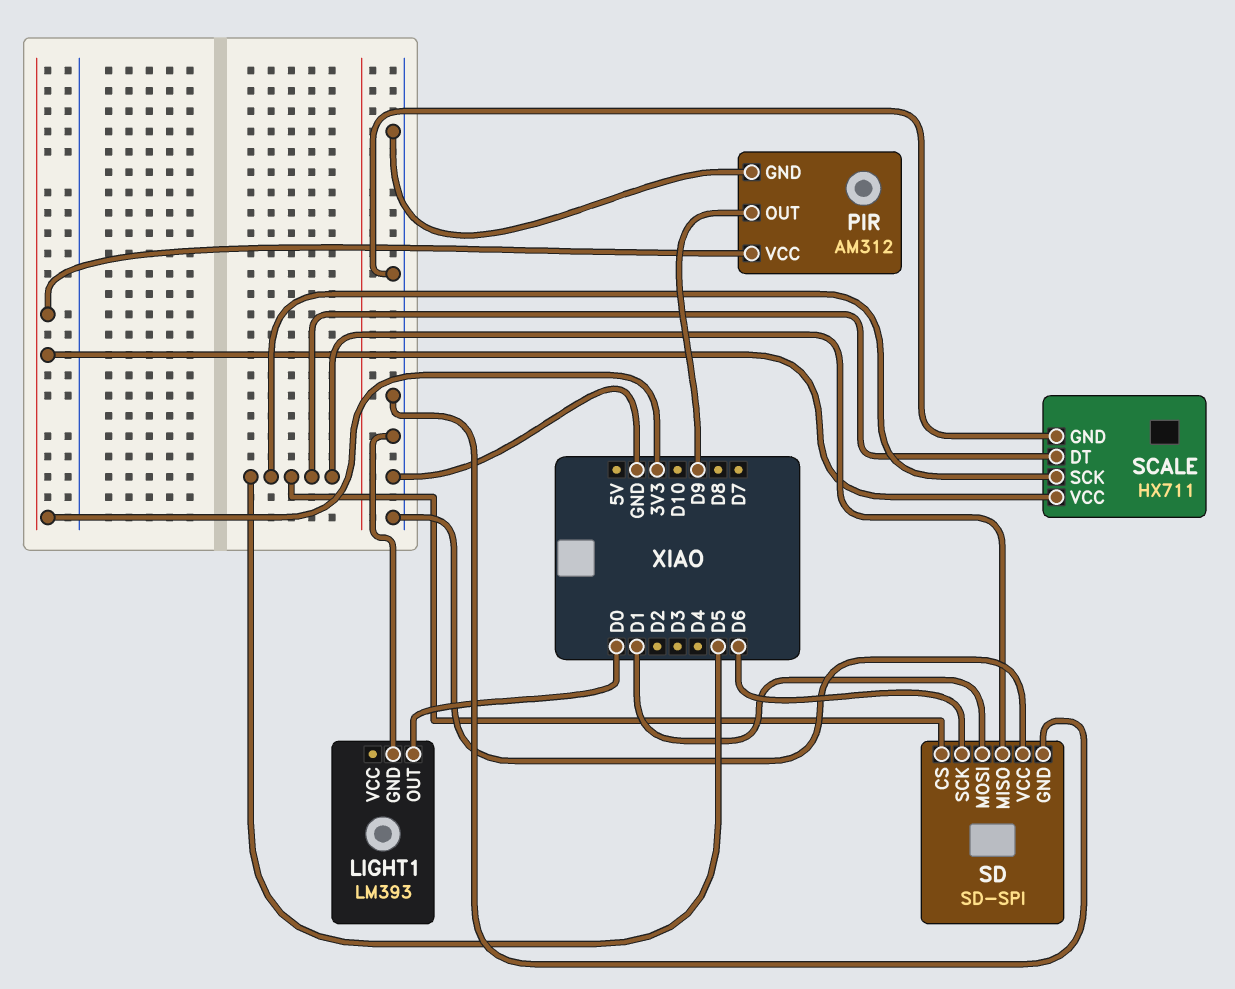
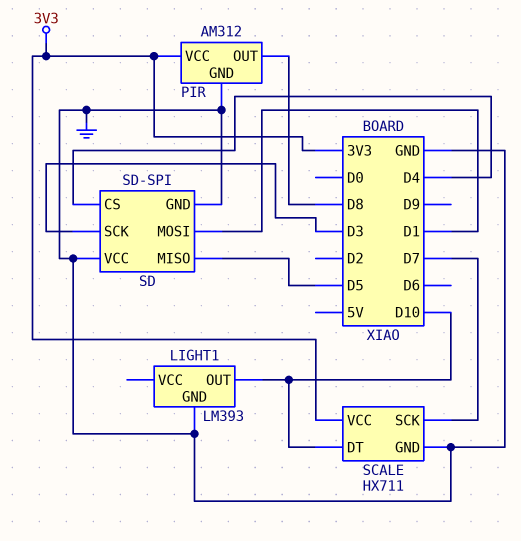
LIGHT1 pin OUT: D0 -> D10
PIR pin OUT: D9 -> D8
SCALE pin DT: D5 -> D10
SCALE pin SCK: D5 -> D7
SD pin CS: D5 -> D4
SD pin SCK: D6 -> D3

